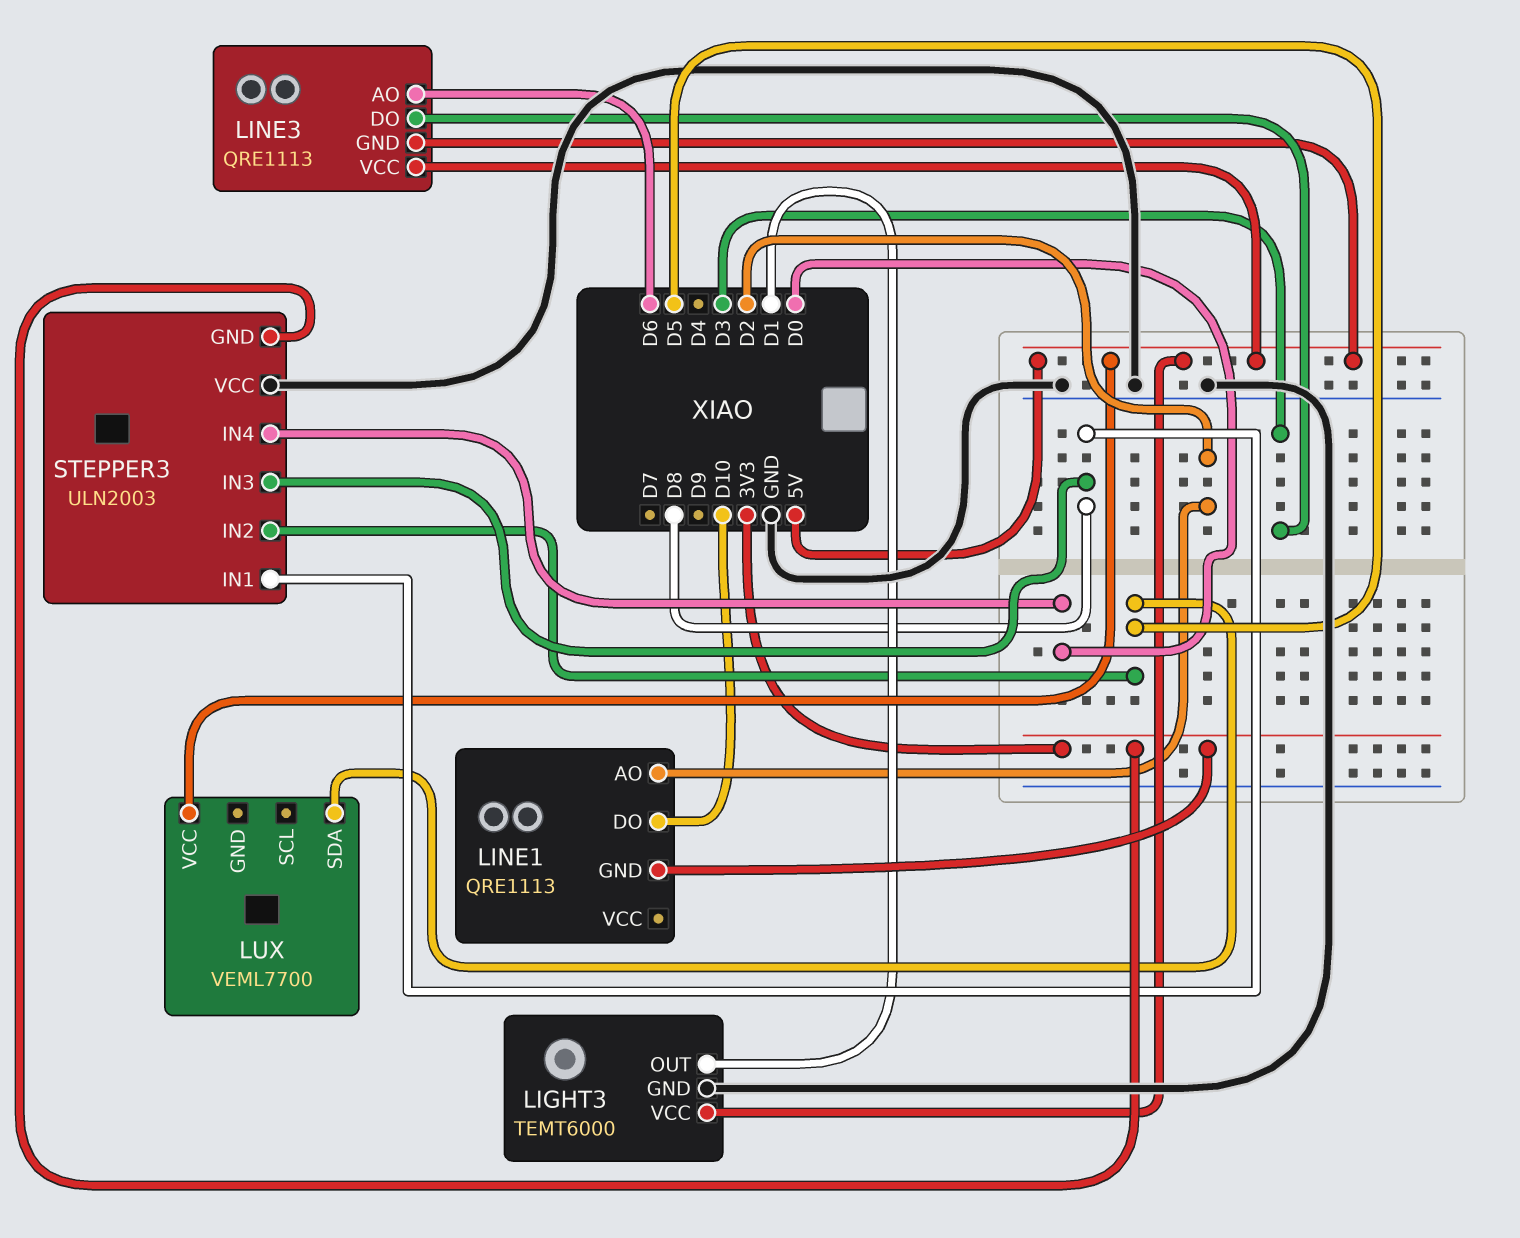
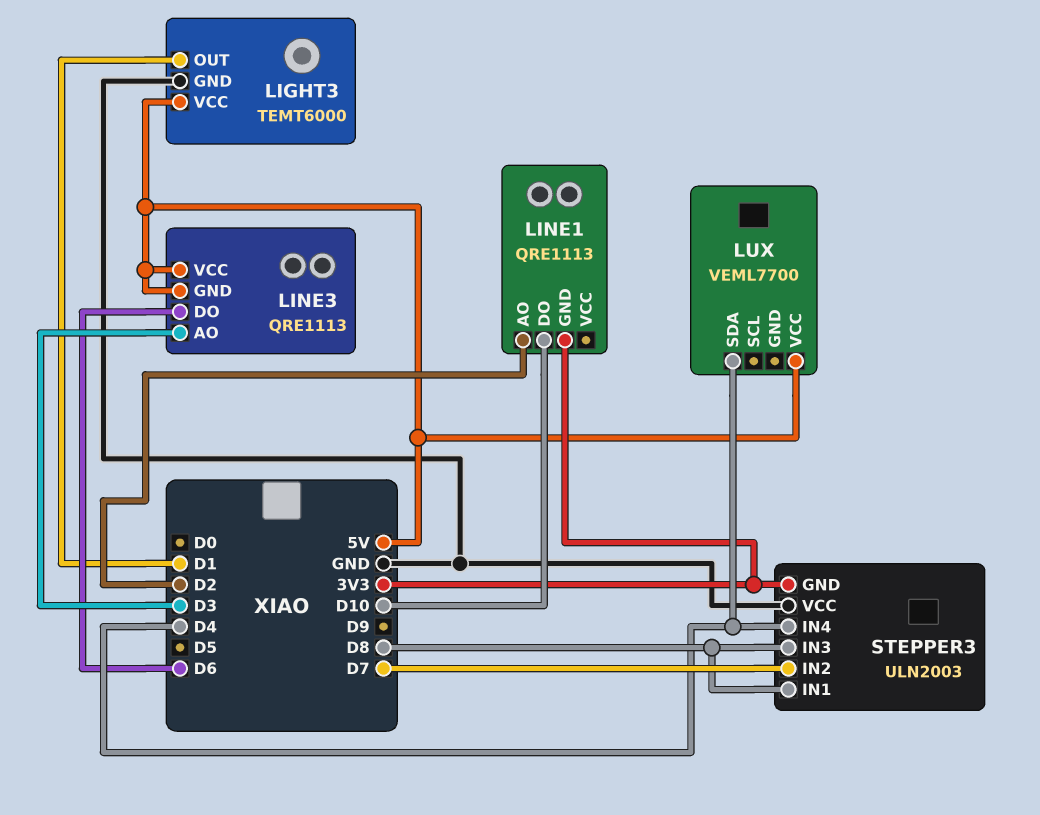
LINE3 pin AO: D6 -> D3
LINE3 pin DO: D3 -> D6
LUX pin SDA: D5 -> D4
STEPPER3 pin IN2: D5 -> D7
STEPPER3 pin IN4: D0 -> D4

